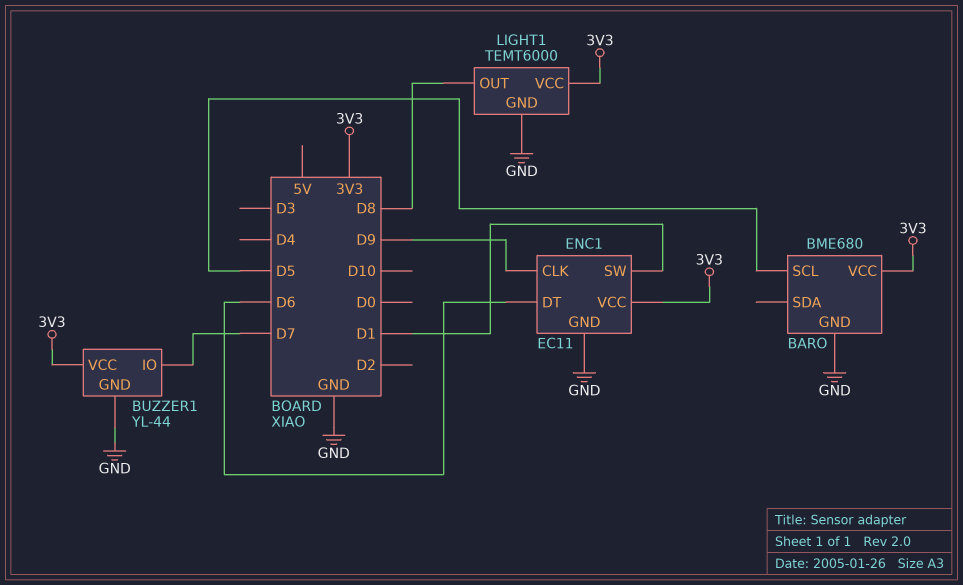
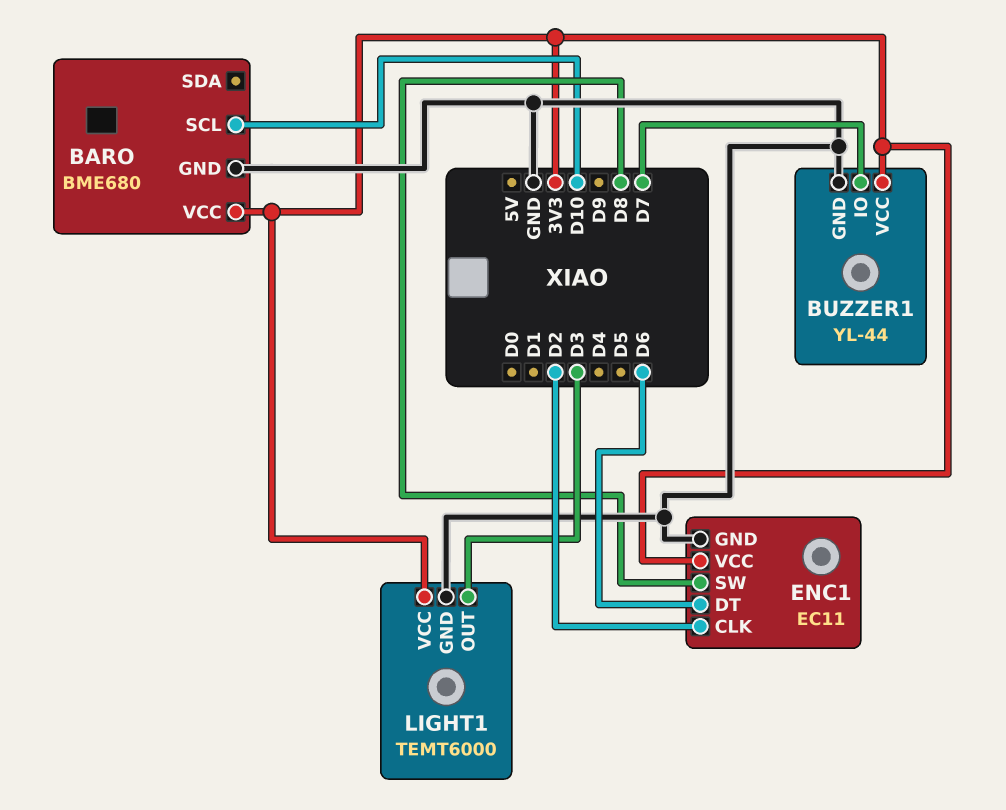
BARO pin SCL: D5 -> D10
ENC1 pin CLK: D9 -> D2
ENC1 pin SW: D1 -> D8
LIGHT1 pin OUT: D8 -> D3

